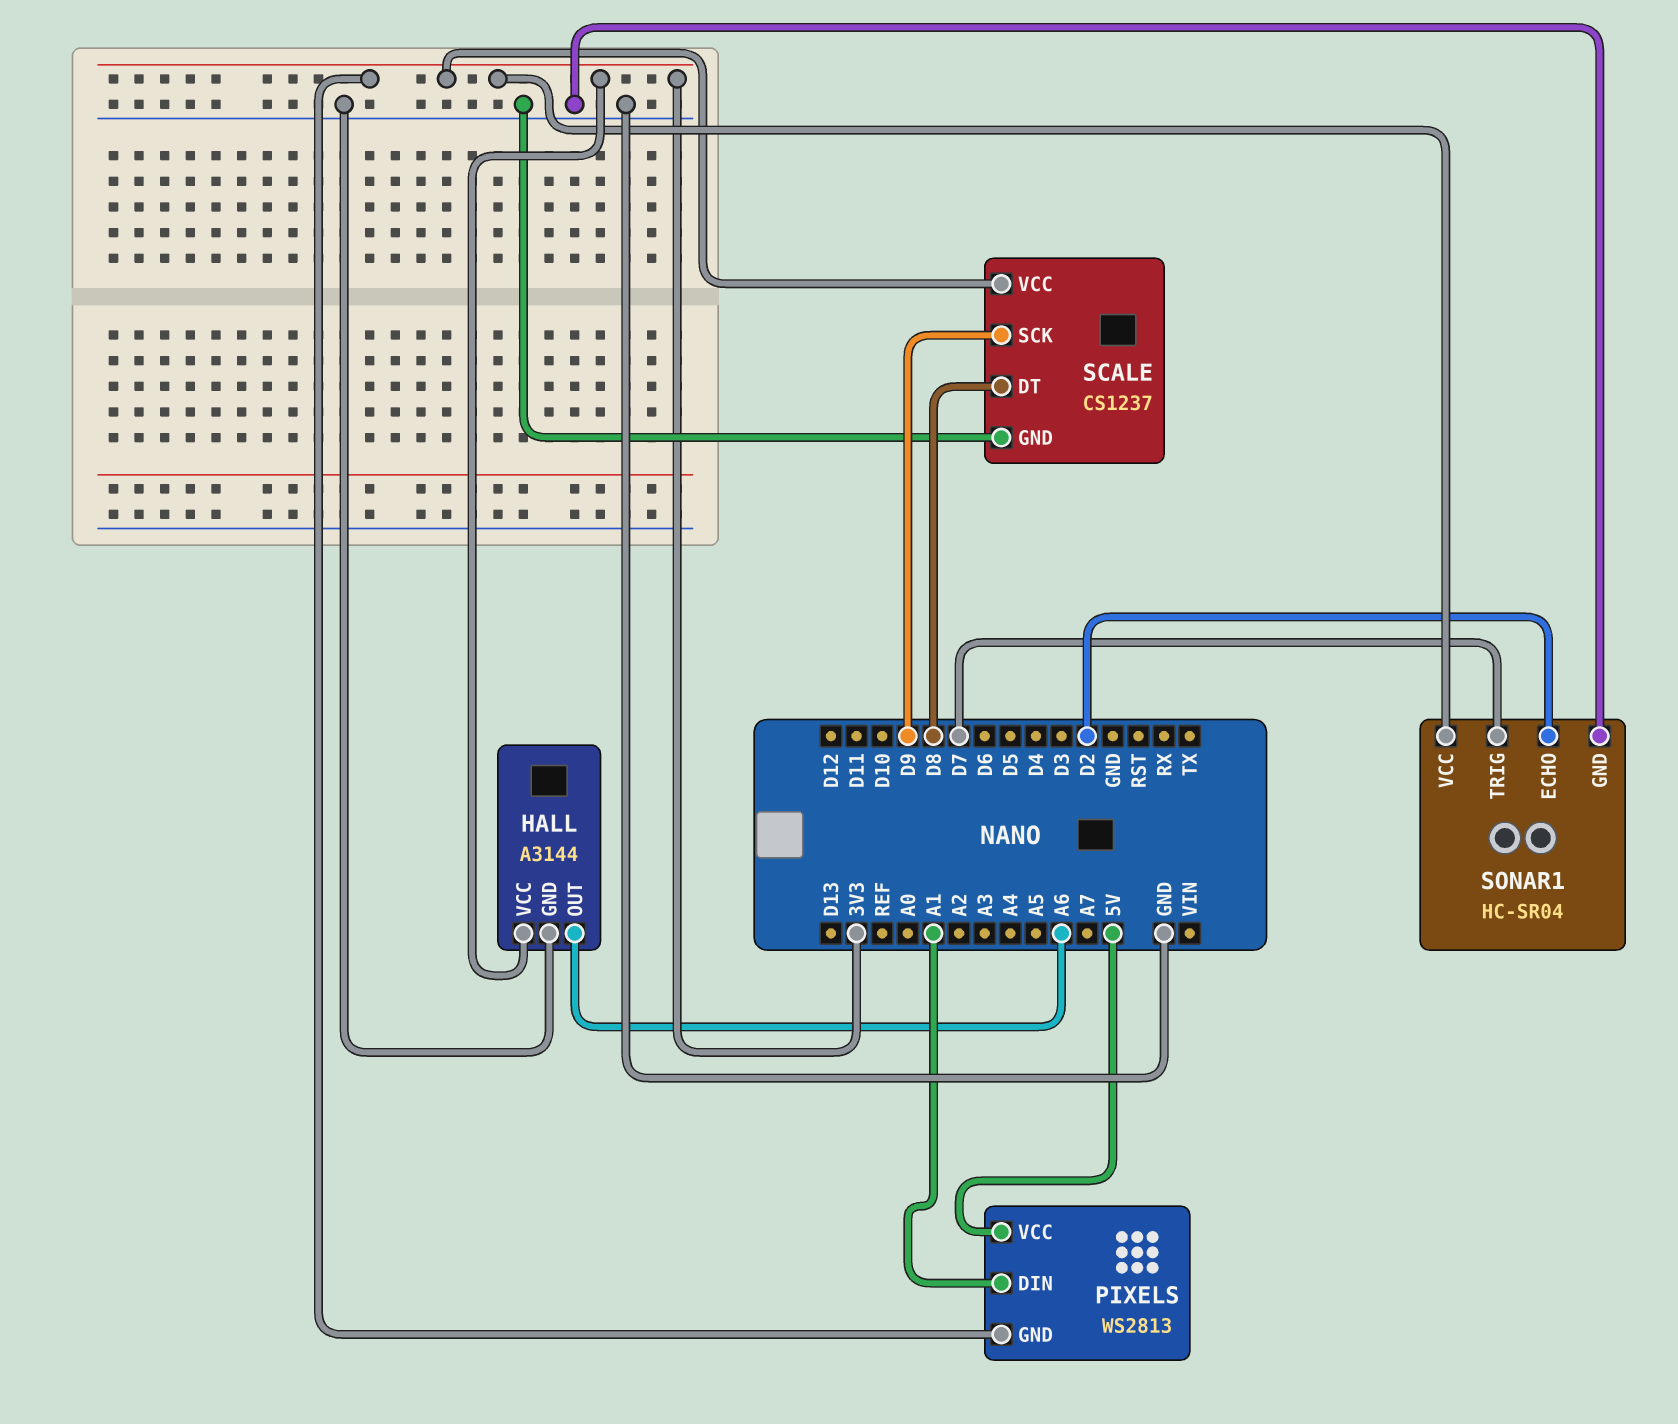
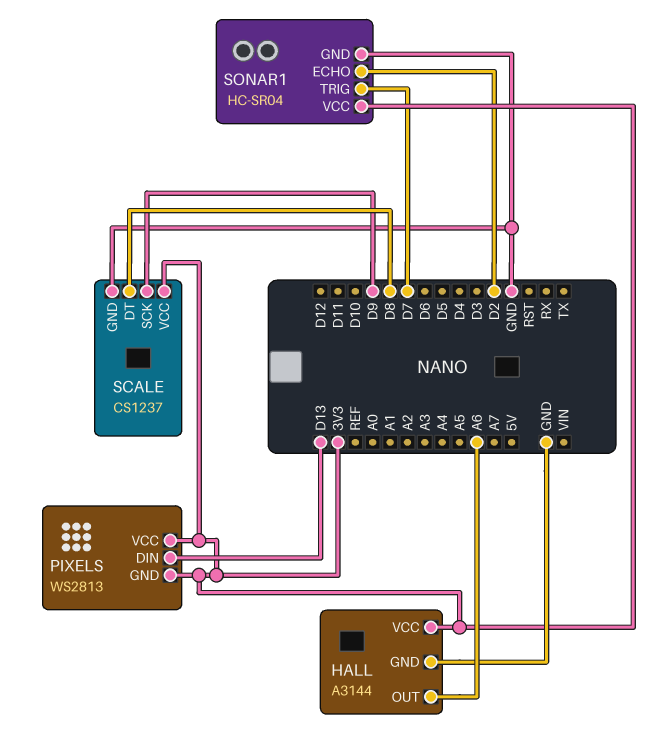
PIXELS pin DIN: A1 -> D13
PIXELS pin VCC: 5V -> 3V3

